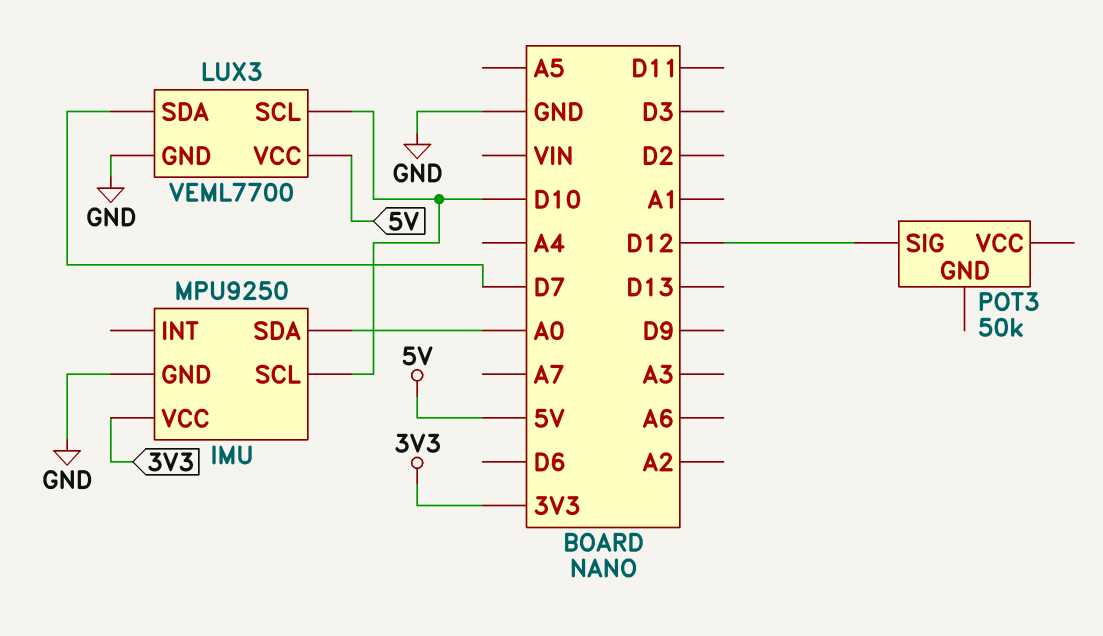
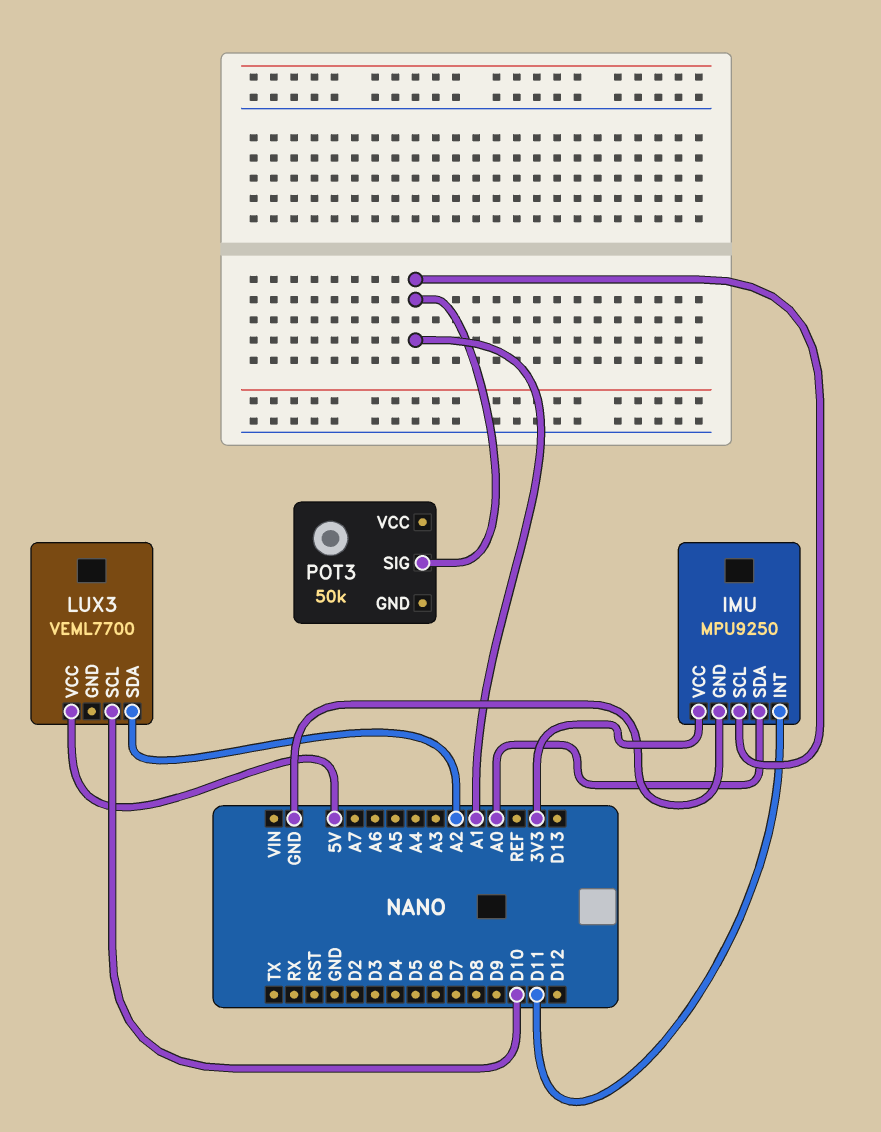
IMU pin INT: none -> D11
IMU pin SCL: D10 -> A1
LUX3 pin GND: GND -> none
LUX3 pin SDA: D7 -> A2
POT3 pin SIG: D12 -> A1

